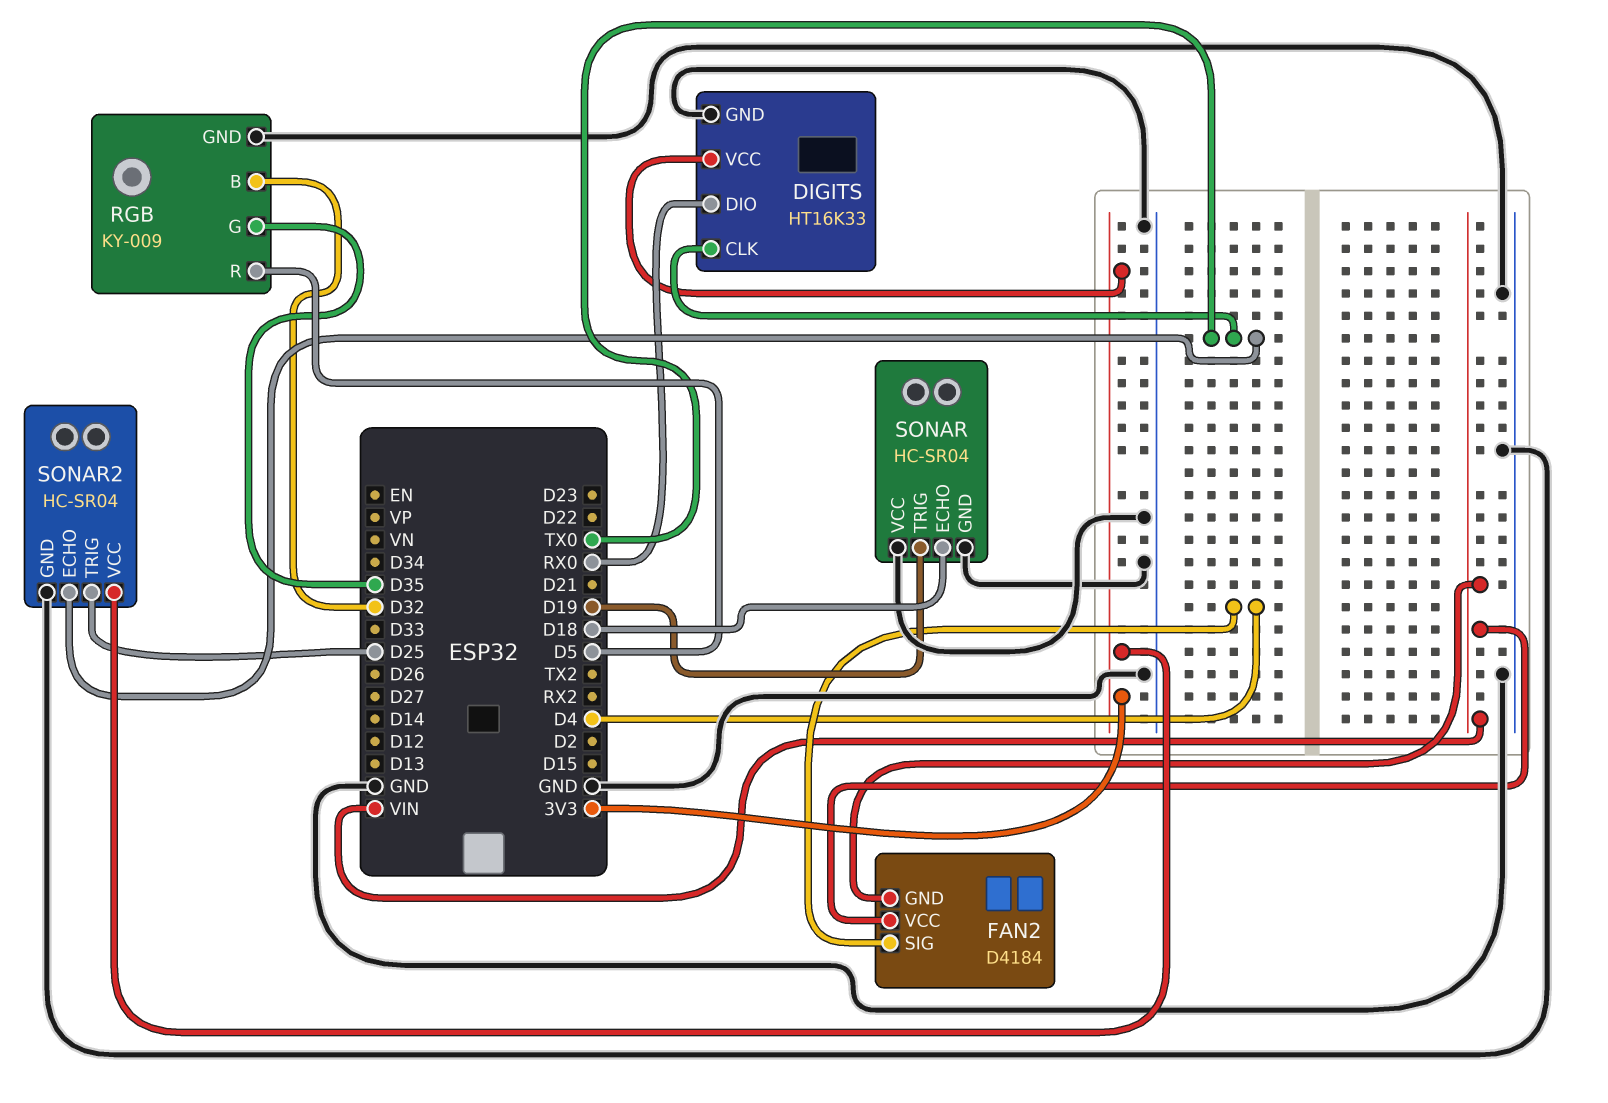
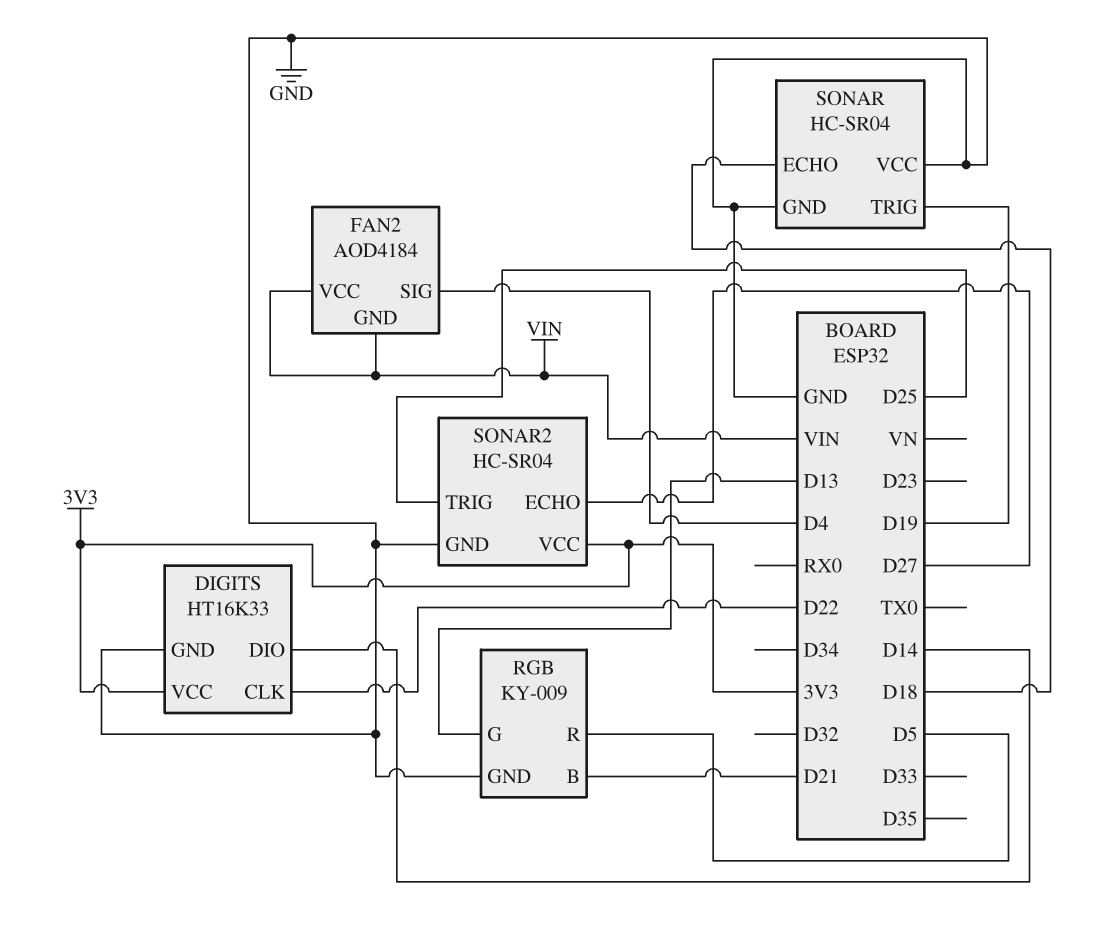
DIGITS pin CLK: TX0 -> D22
DIGITS pin DIO: RX0 -> D14
FAN2: D4184 -> AOD4184
RGB pin B: D32 -> D21
RGB pin G: D35 -> D13
SONAR2 pin ECHO: TX0 -> D27

